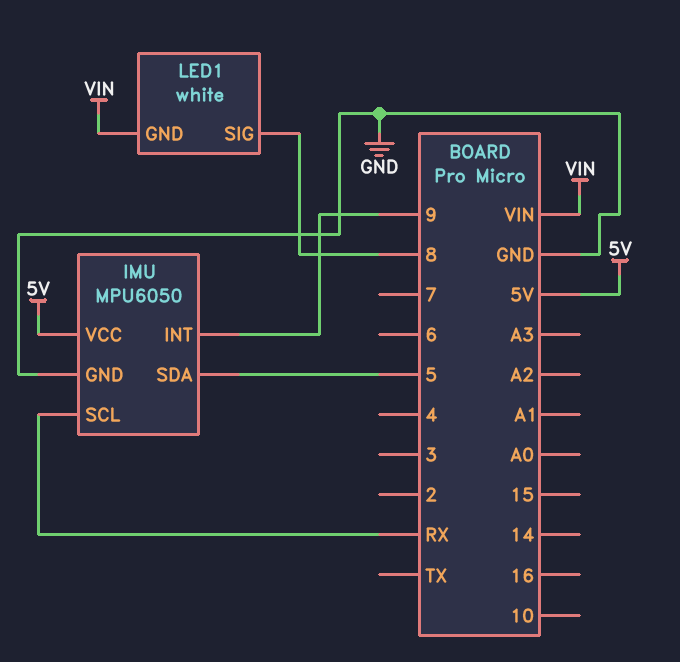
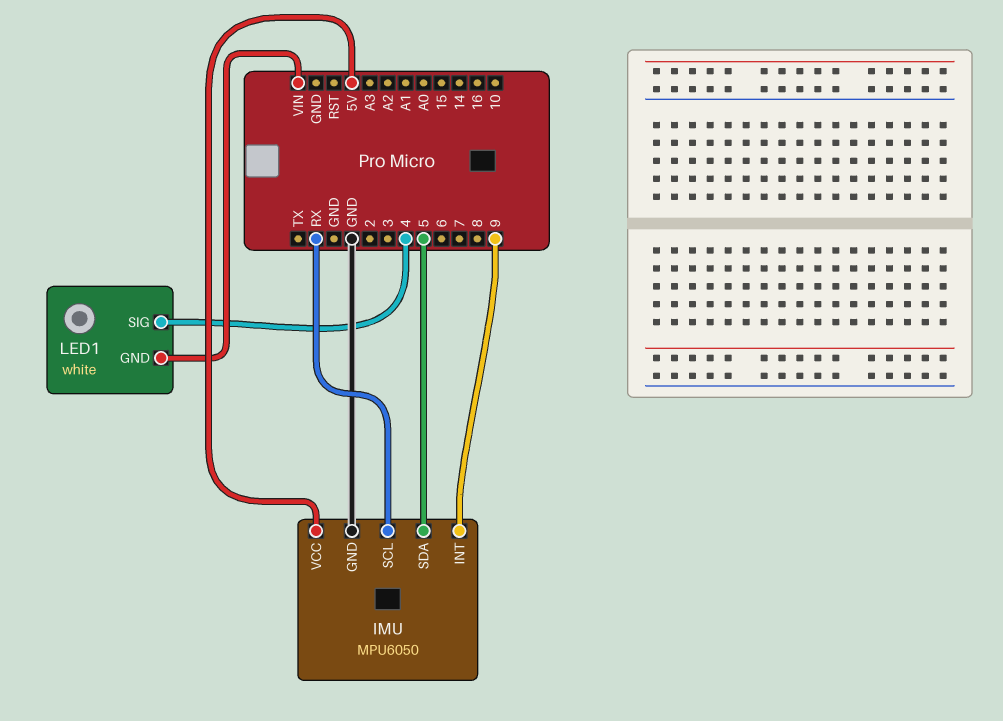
LED1 pin SIG: 8 -> 4

